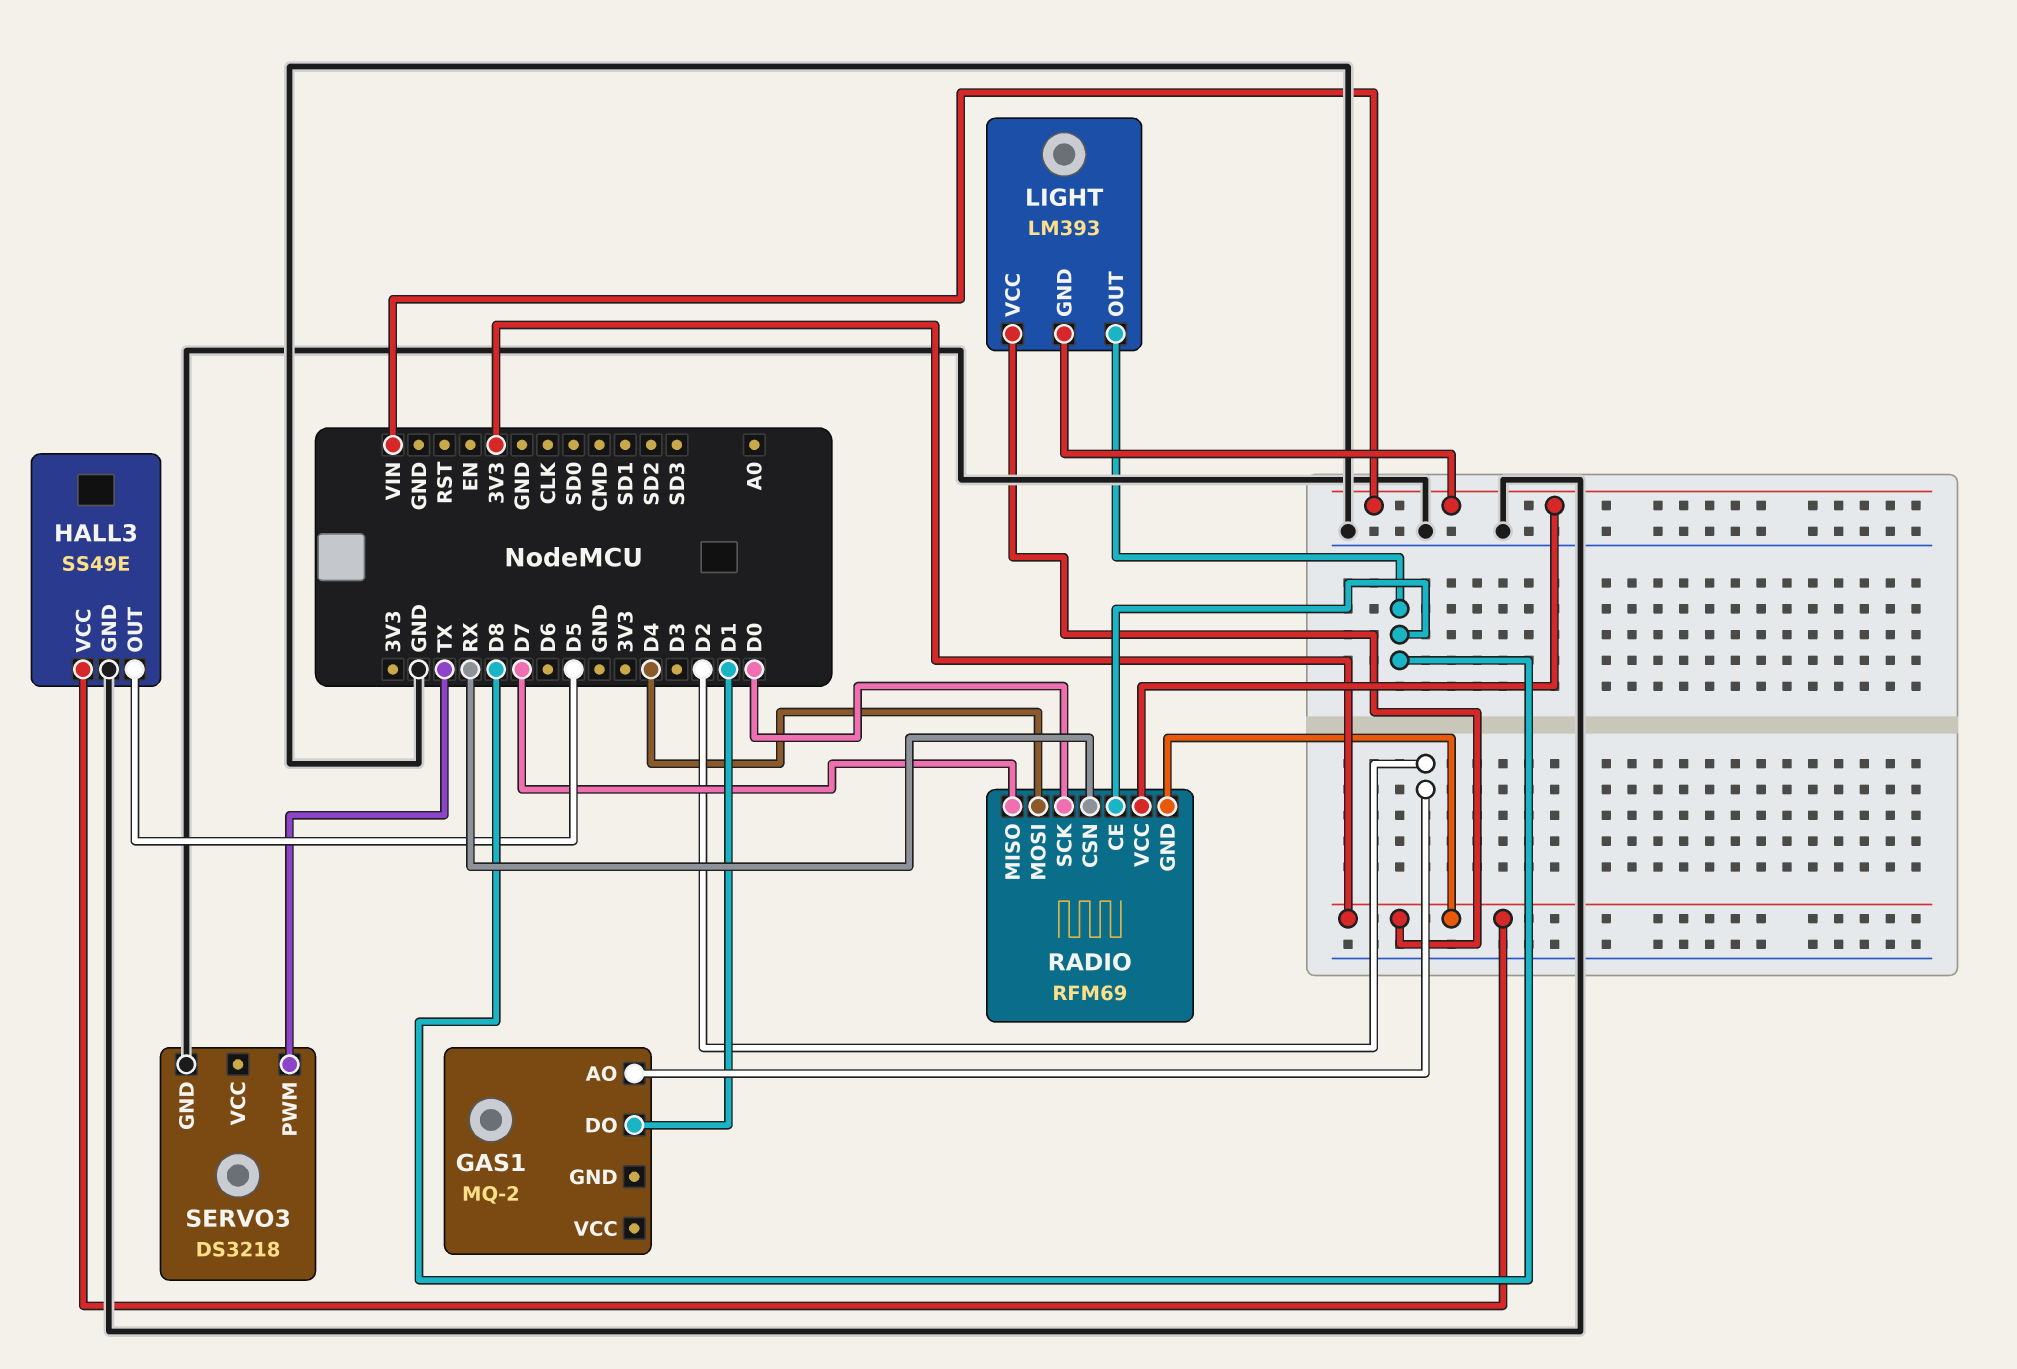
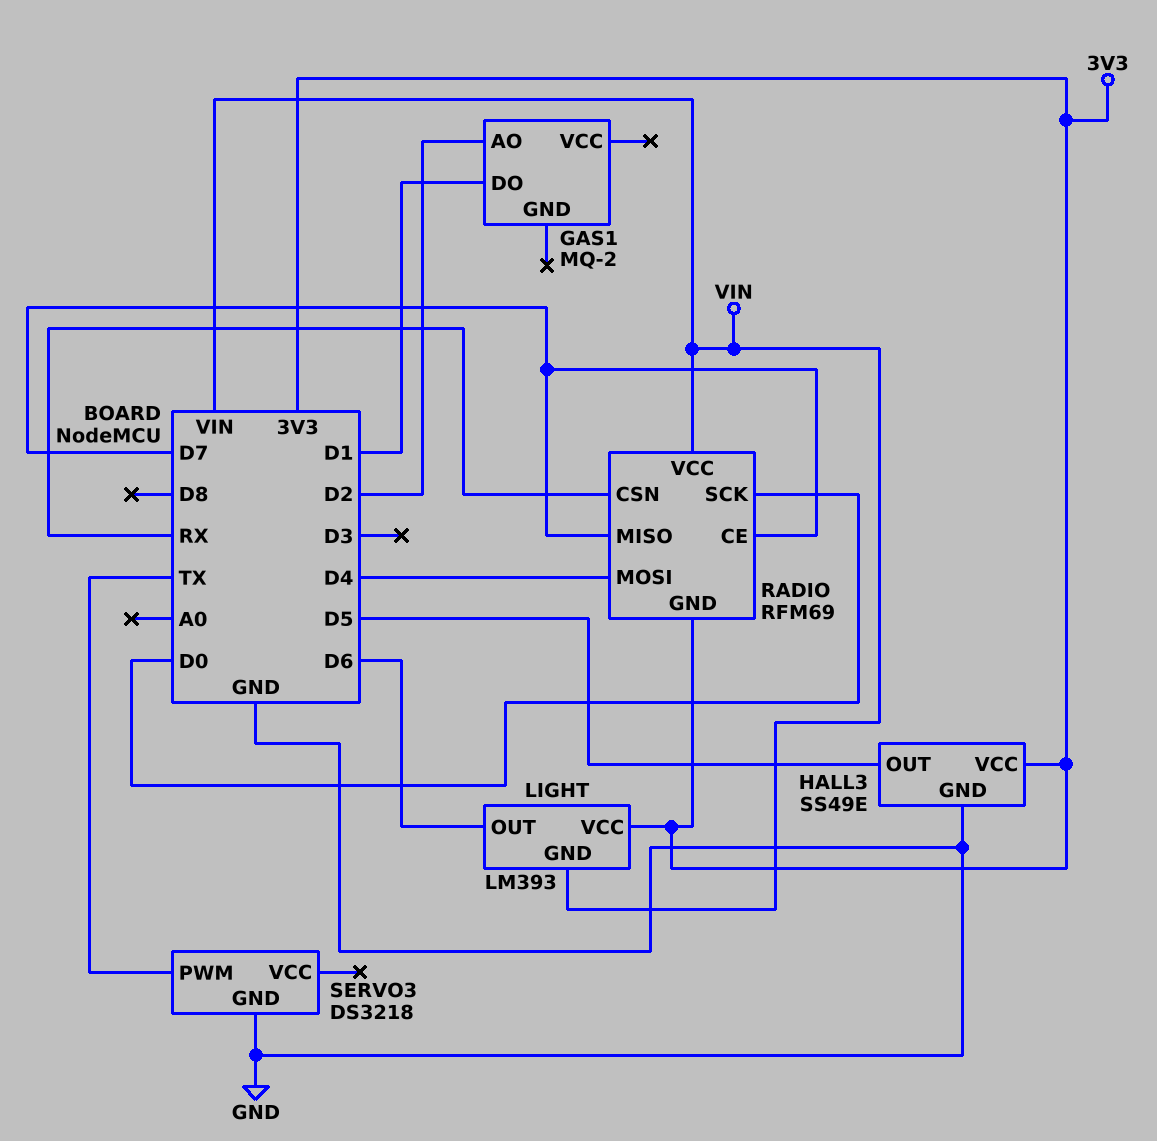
LIGHT pin OUT: D8 -> D6
RADIO pin CE: D8 -> D7

